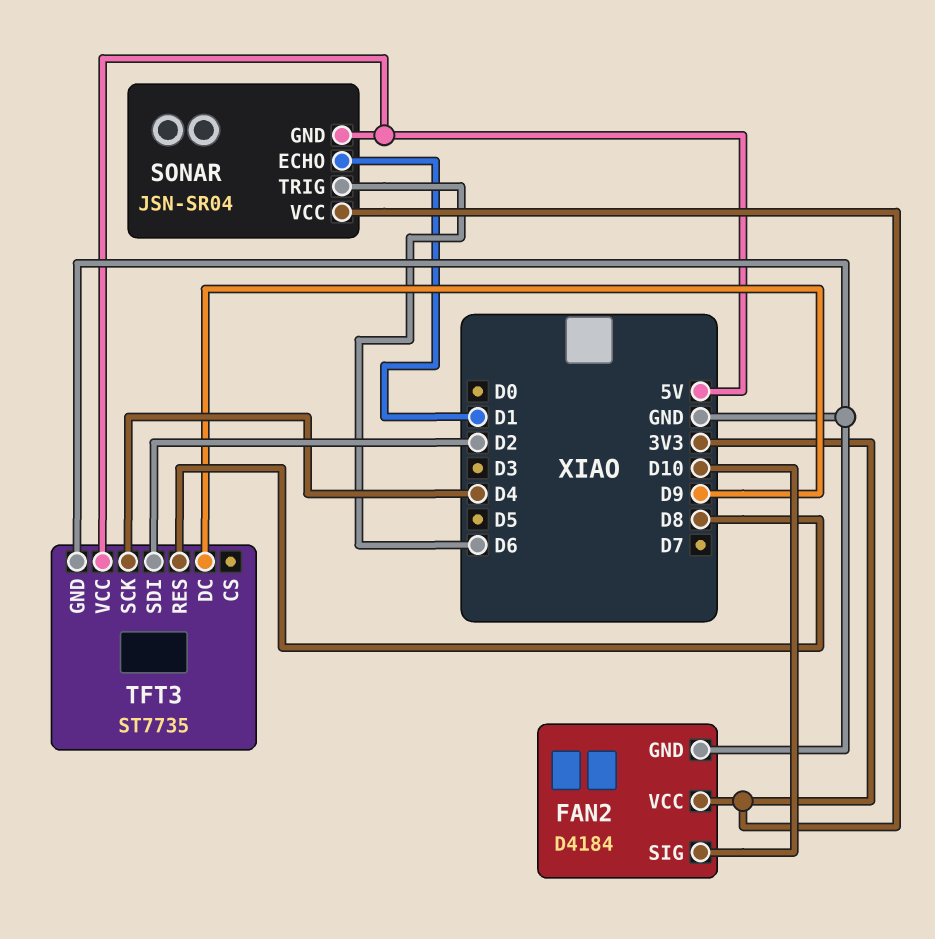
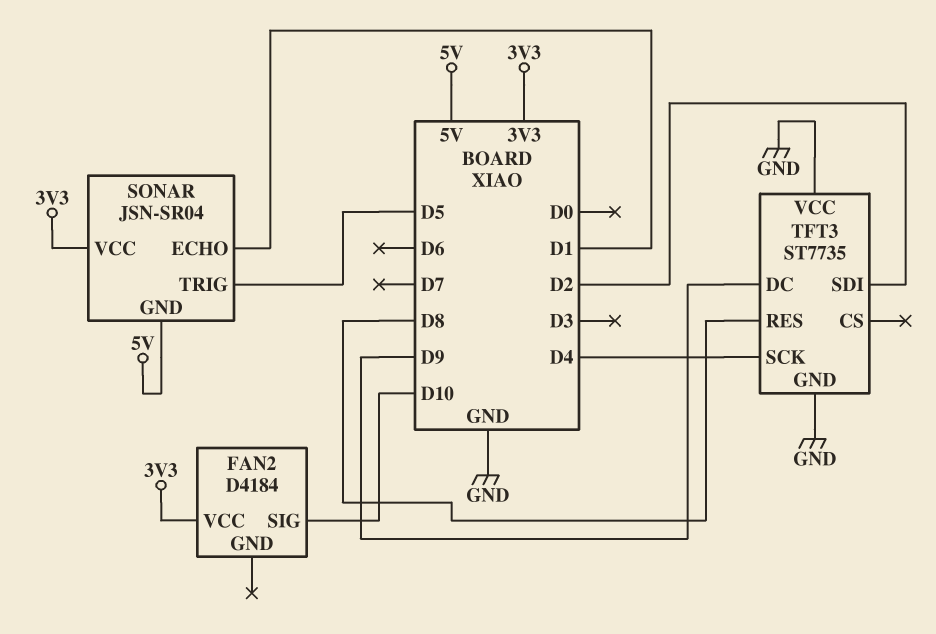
FAN2 pin GND: GND -> none
SONAR pin TRIG: D6 -> D5
TFT3 pin VCC: 5V -> GND

